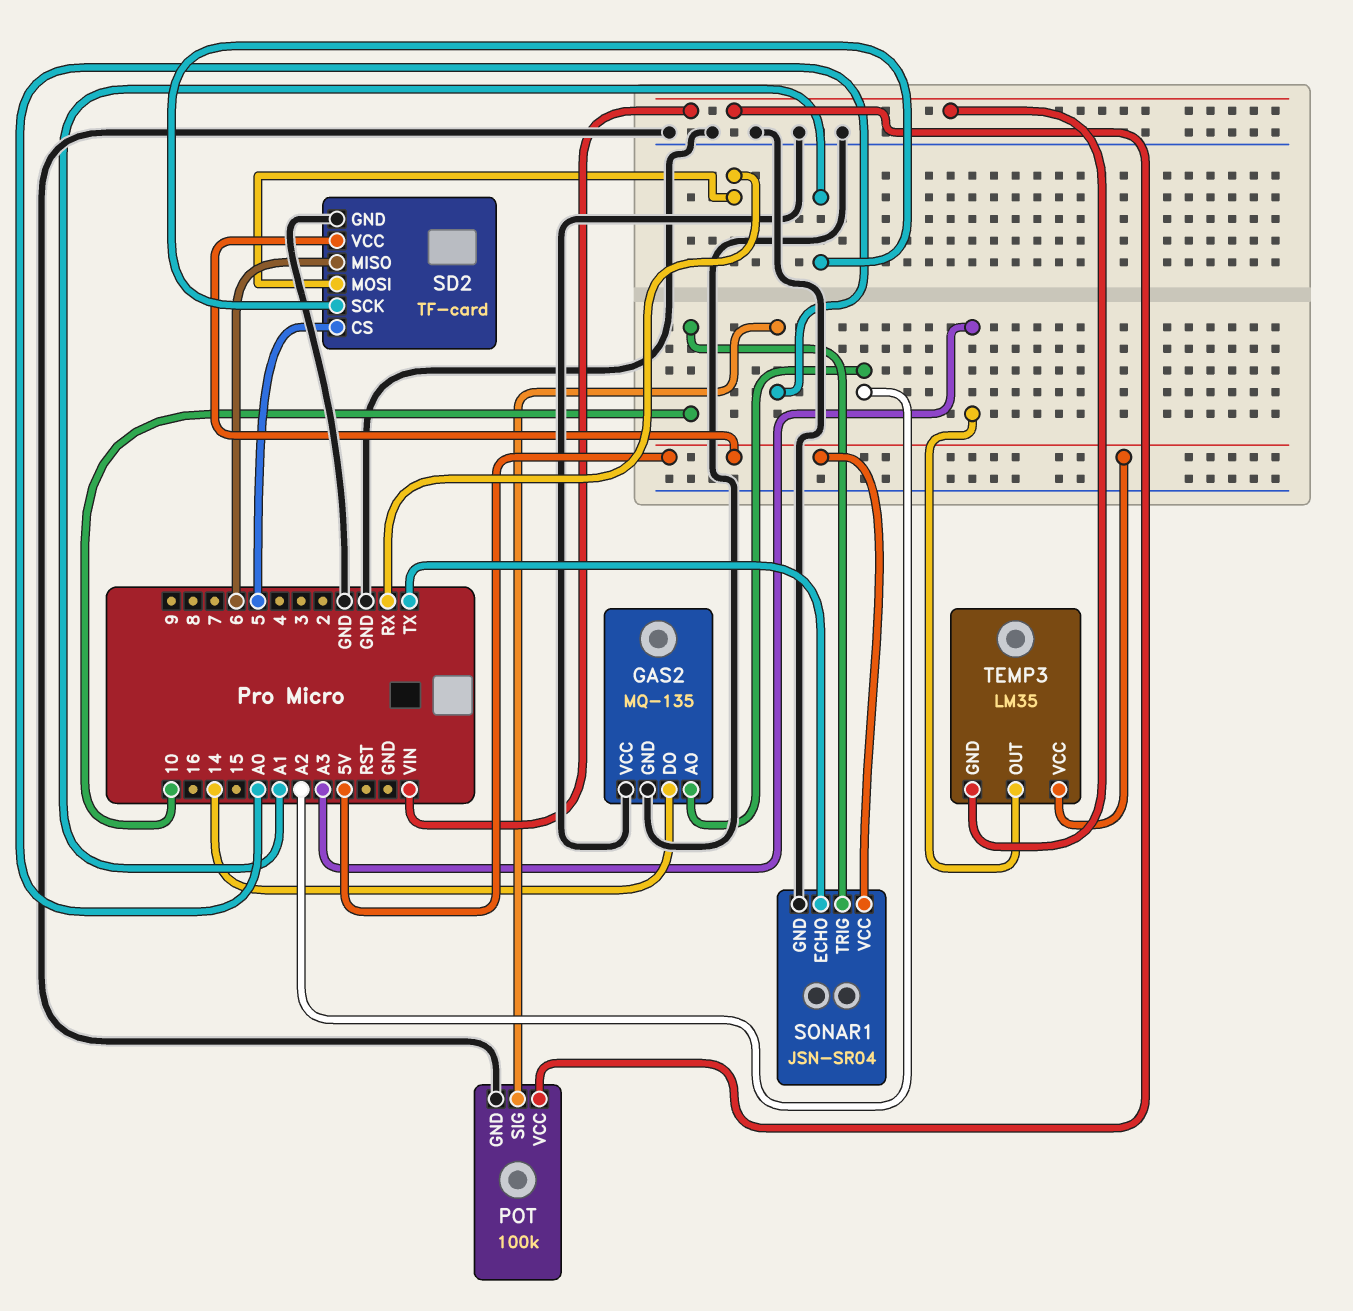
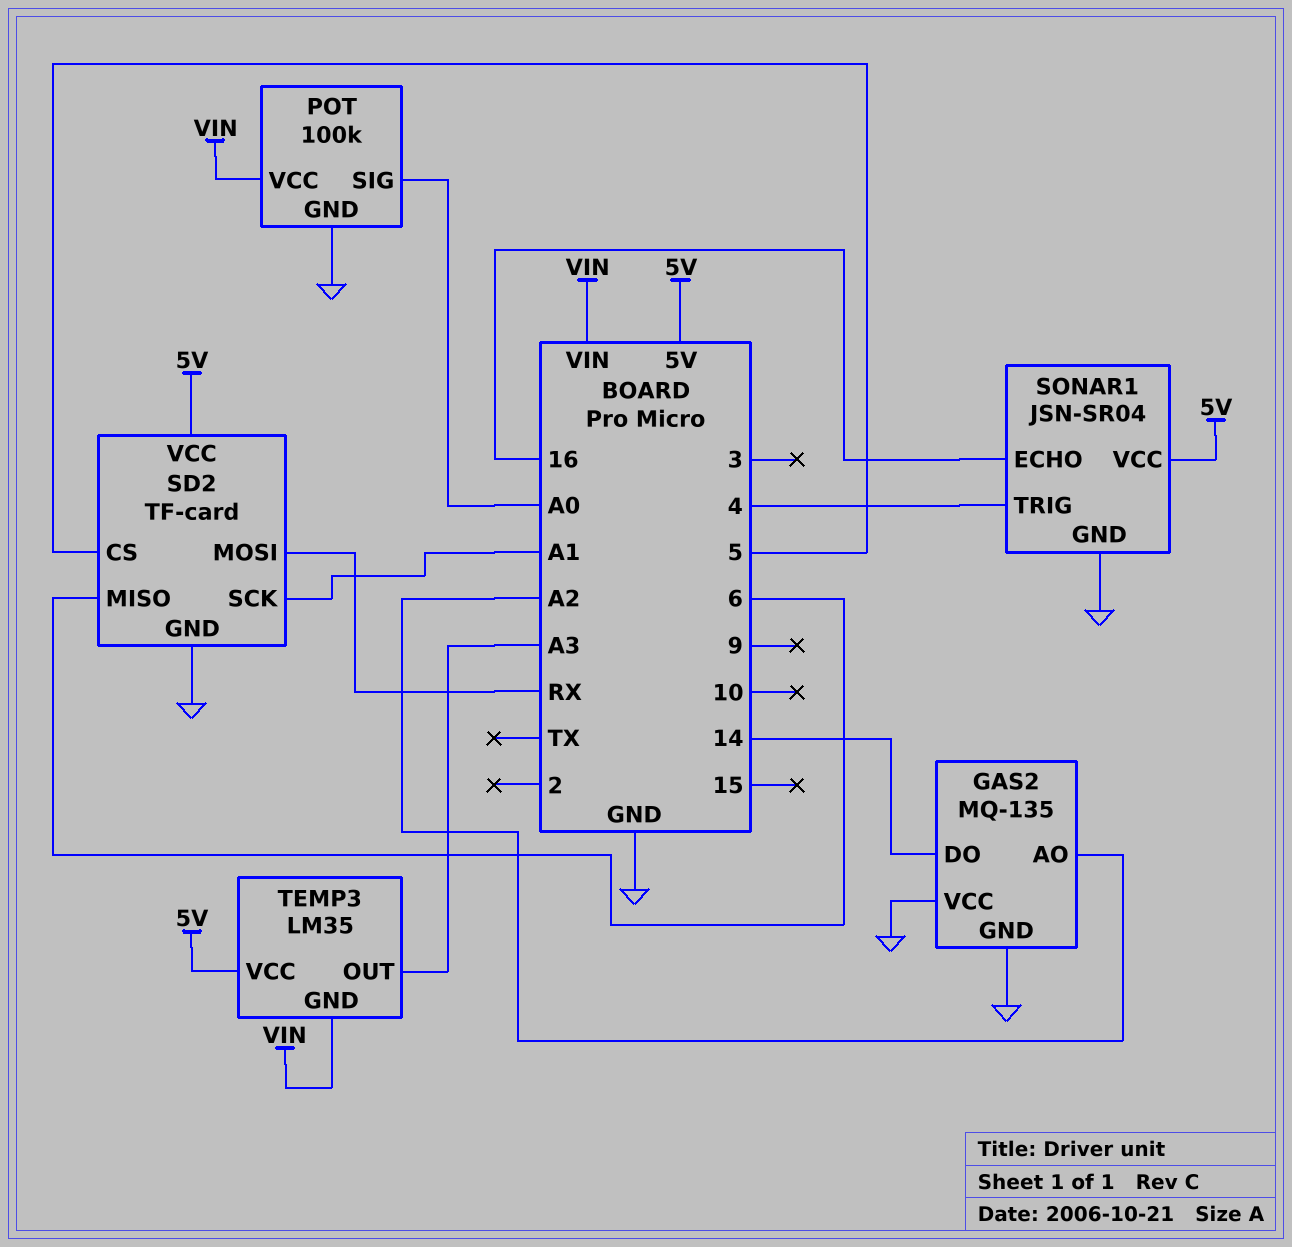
SONAR1 pin ECHO: TX -> 16
SONAR1 pin TRIG: 10 -> 4

